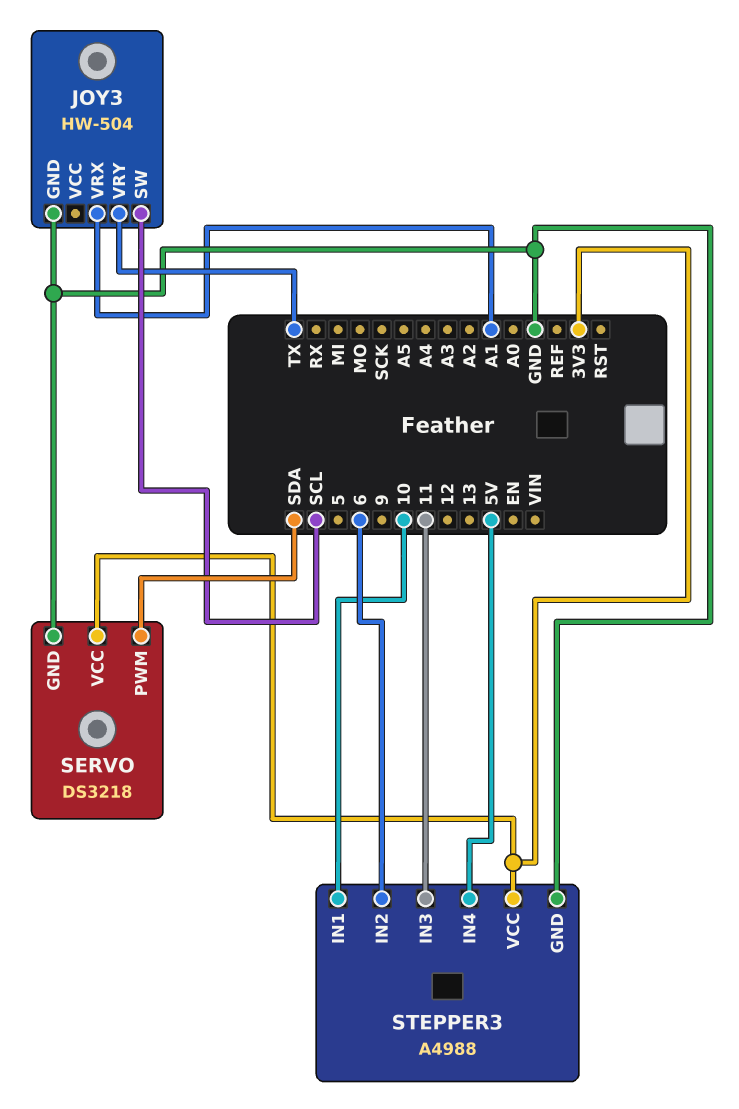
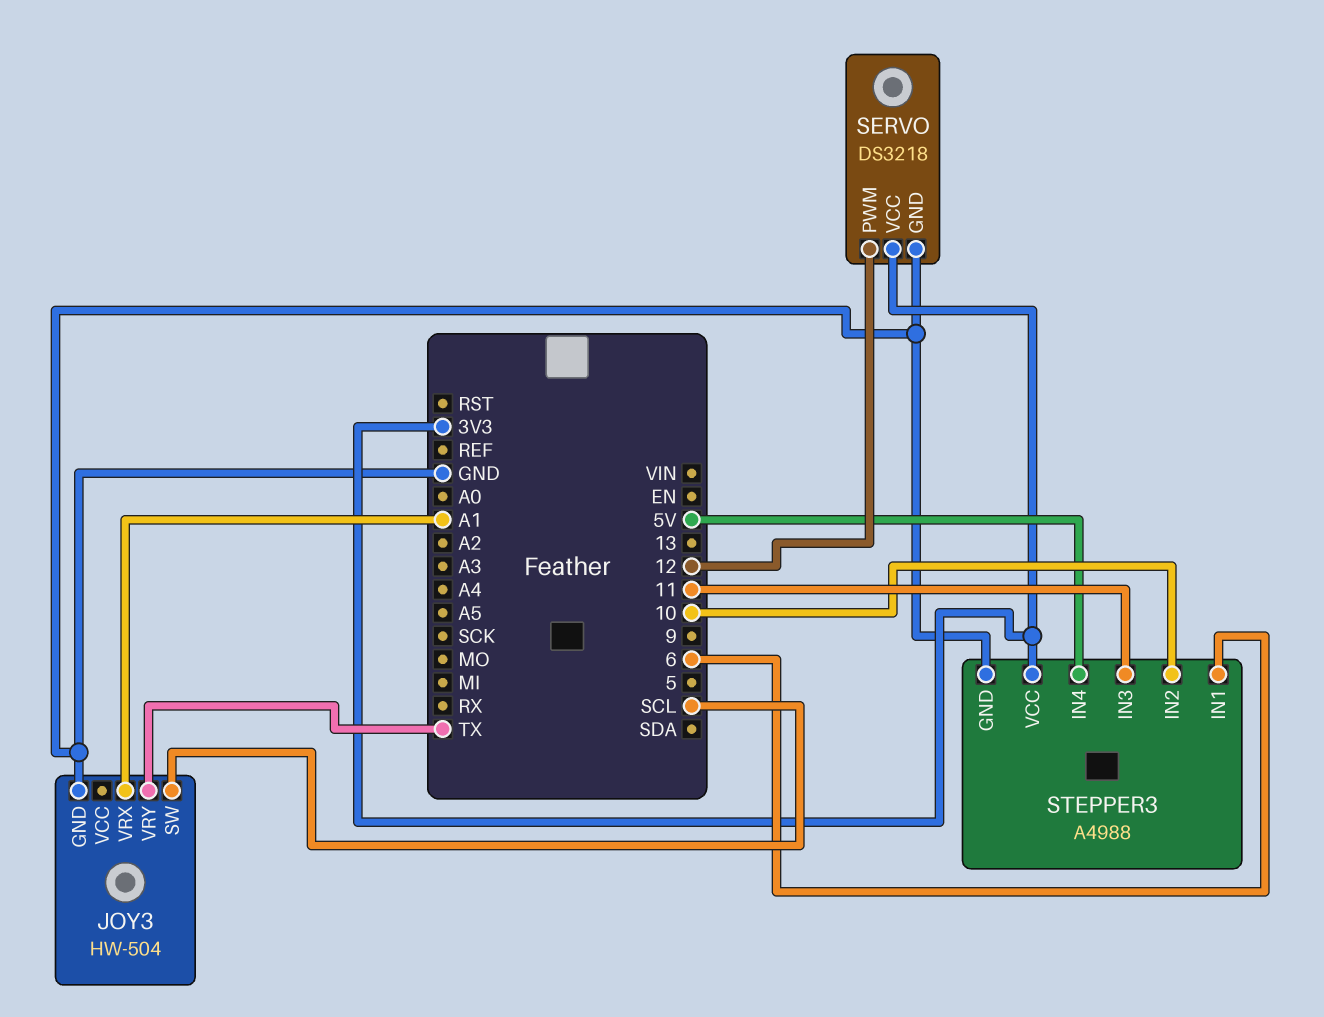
SERVO pin PWM: SDA -> 12
STEPPER3 pin IN1: 10 -> 6
STEPPER3 pin IN2: 6 -> 10

